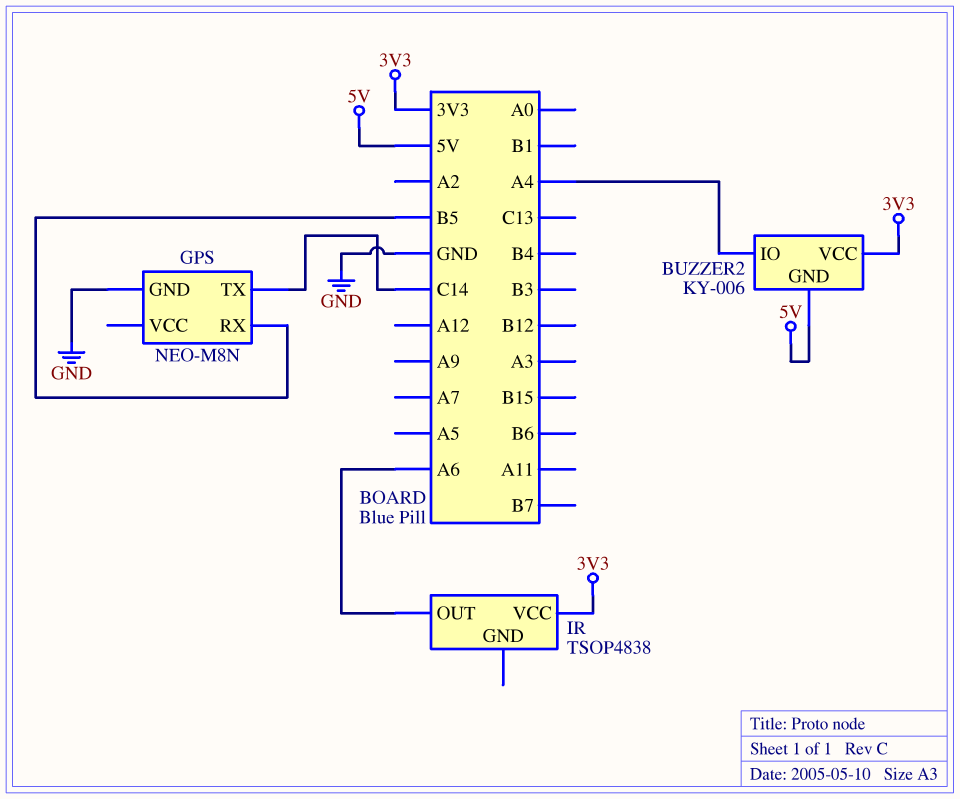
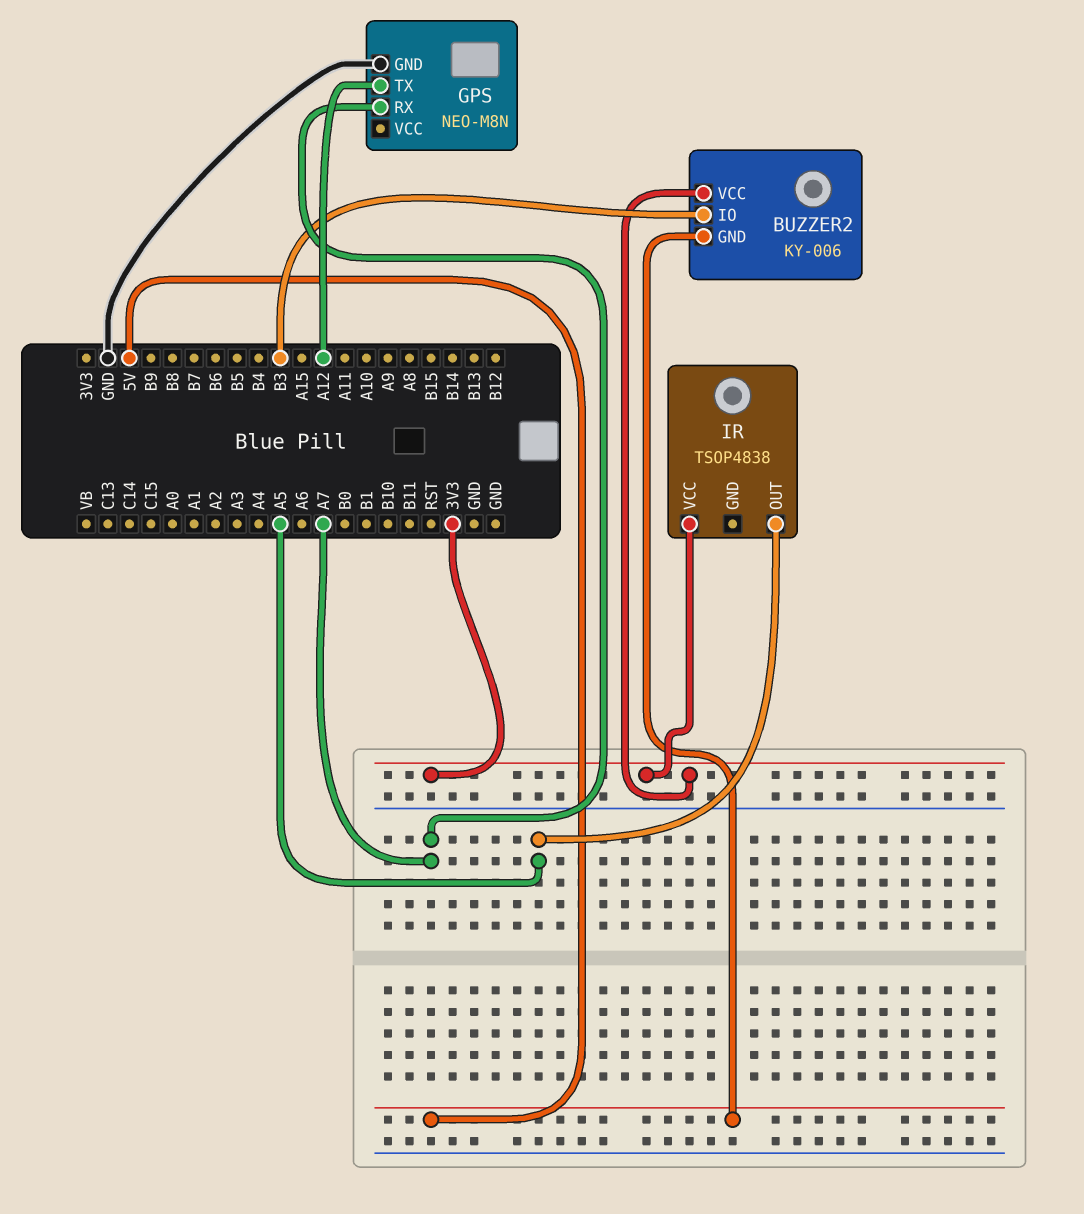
BUZZER2 pin IO: A4 -> B3
GPS pin RX: B5 -> A7
GPS pin TX: C14 -> A12
IR pin OUT: A6 -> A5

